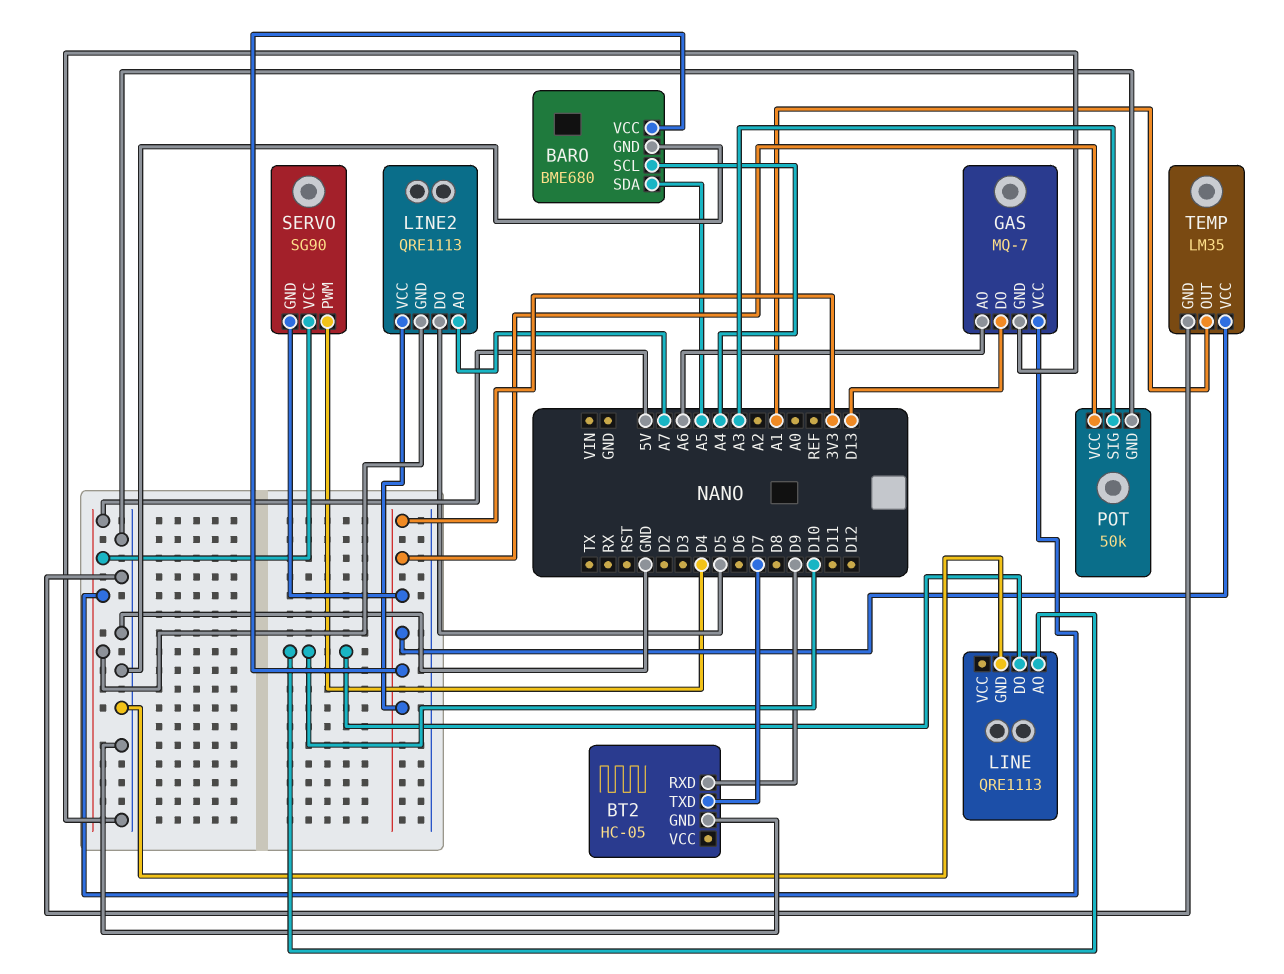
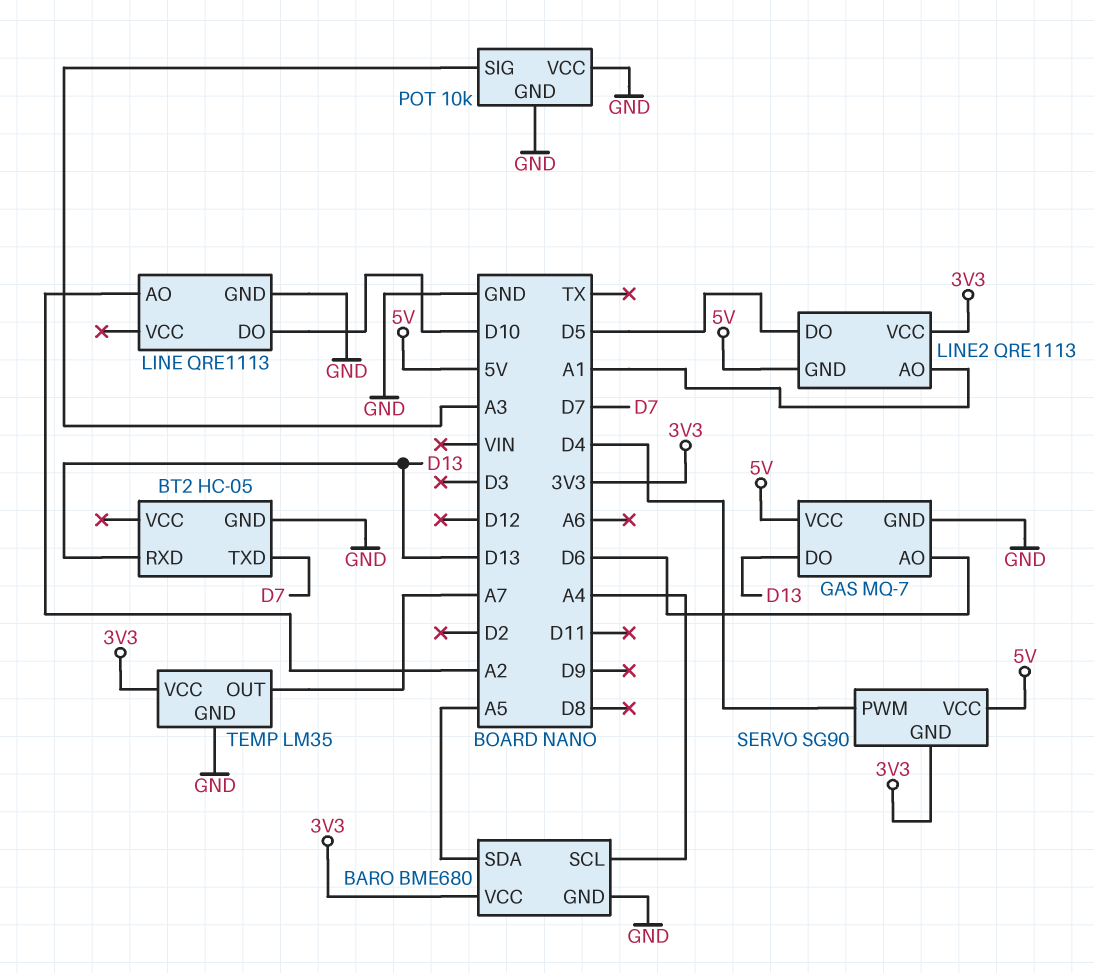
BT2 pin RXD: D9 -> D13
GAS pin AO: A6 -> D6
LINE pin AO: D10 -> A2
LINE2 pin AO: A7 -> A1
POT: 50k -> 10k
POT pin VCC: 3V3 -> GND
TEMP pin OUT: A1 -> A7

